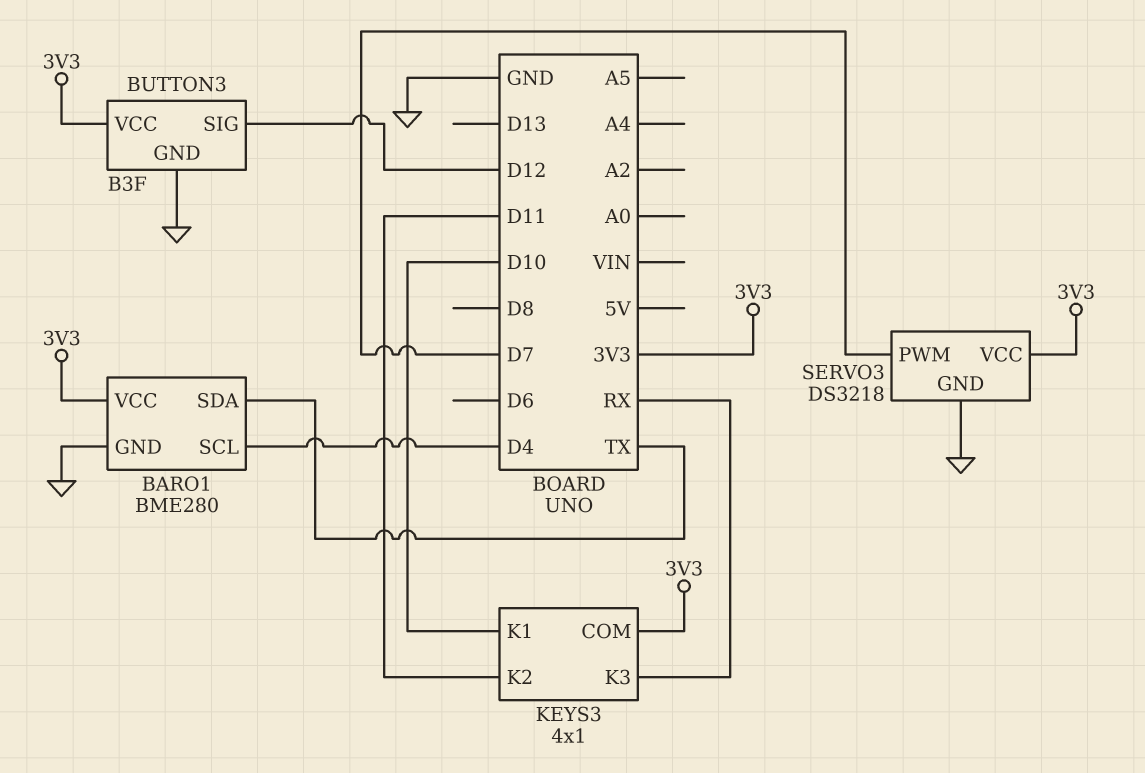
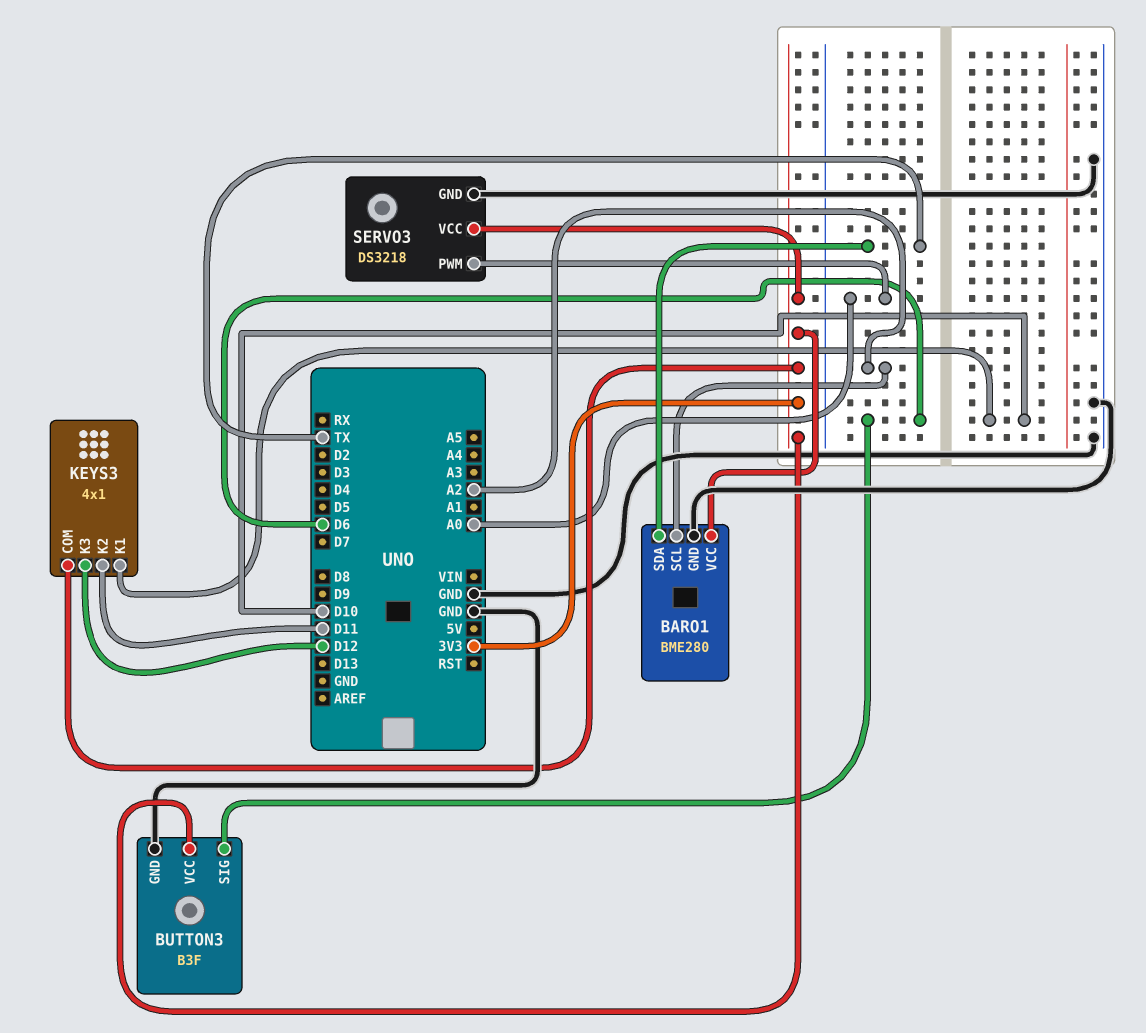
BARO1 pin SCL: D4 -> A2
BUTTON3 pin SIG: D12 -> D6
KEYS3 pin K3: RX -> D12
SERVO3 pin PWM: D7 -> A0

